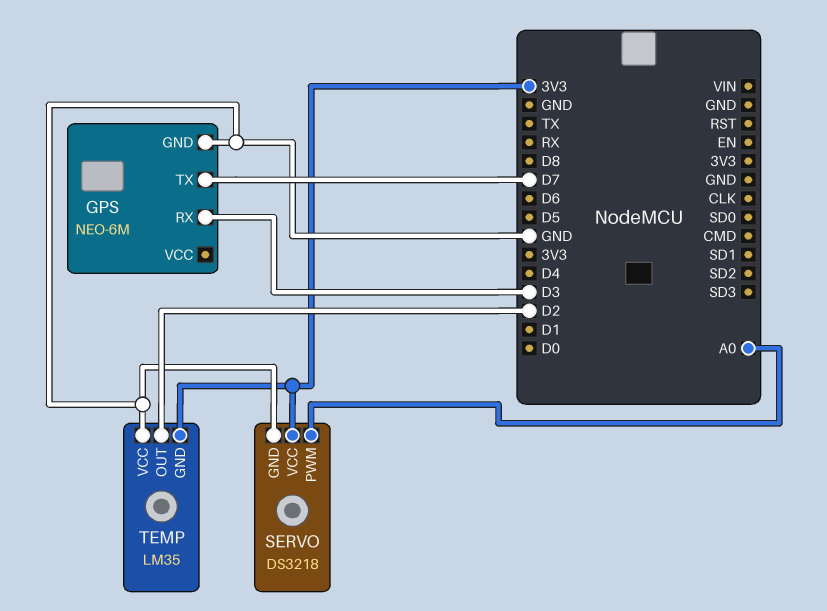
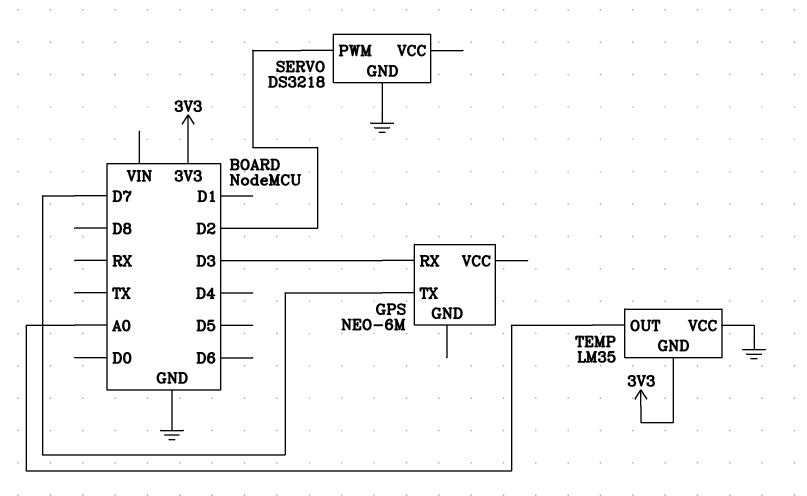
GPS pin GND: GND -> none
SERVO pin PWM: A0 -> D2
SERVO pin VCC: 3V3 -> none
TEMP pin OUT: D2 -> A0

